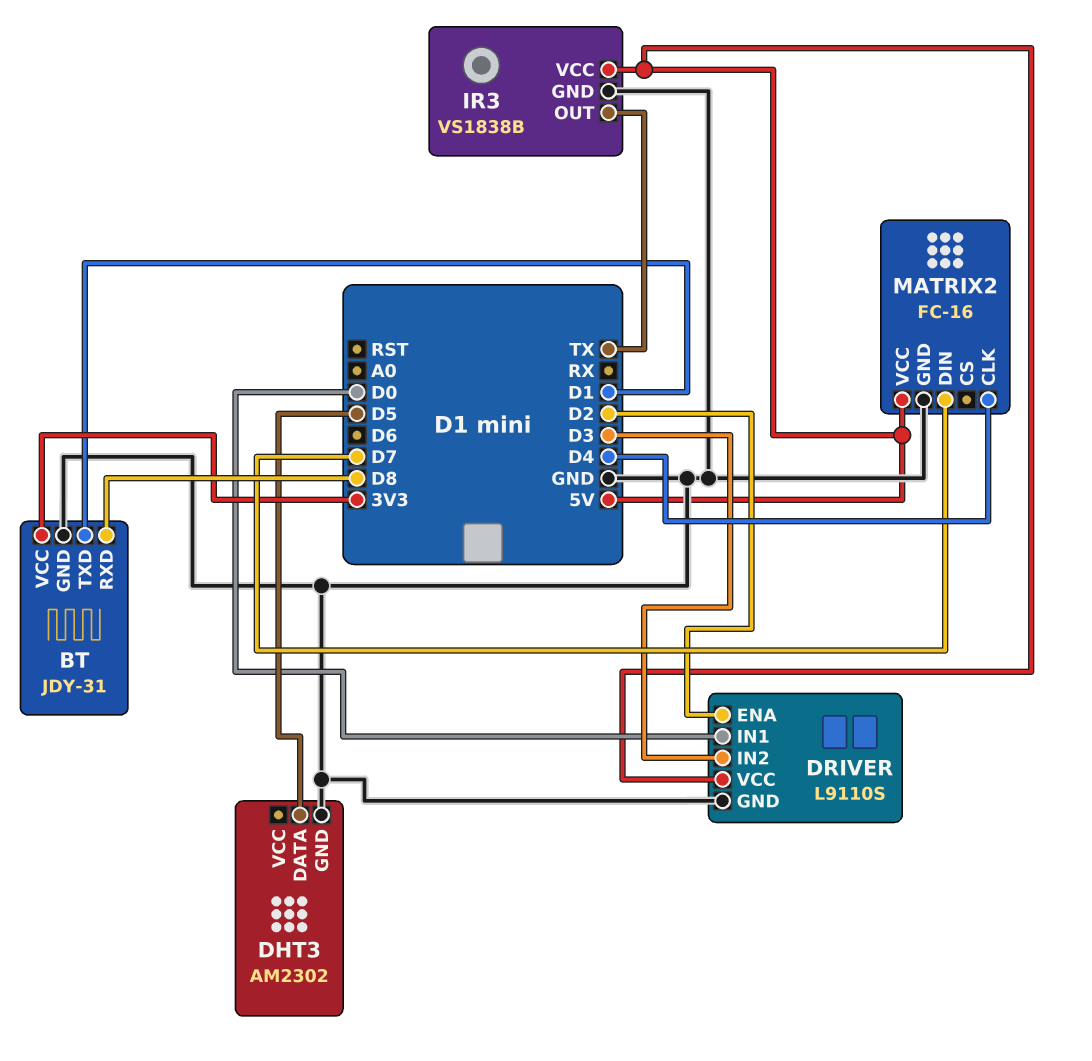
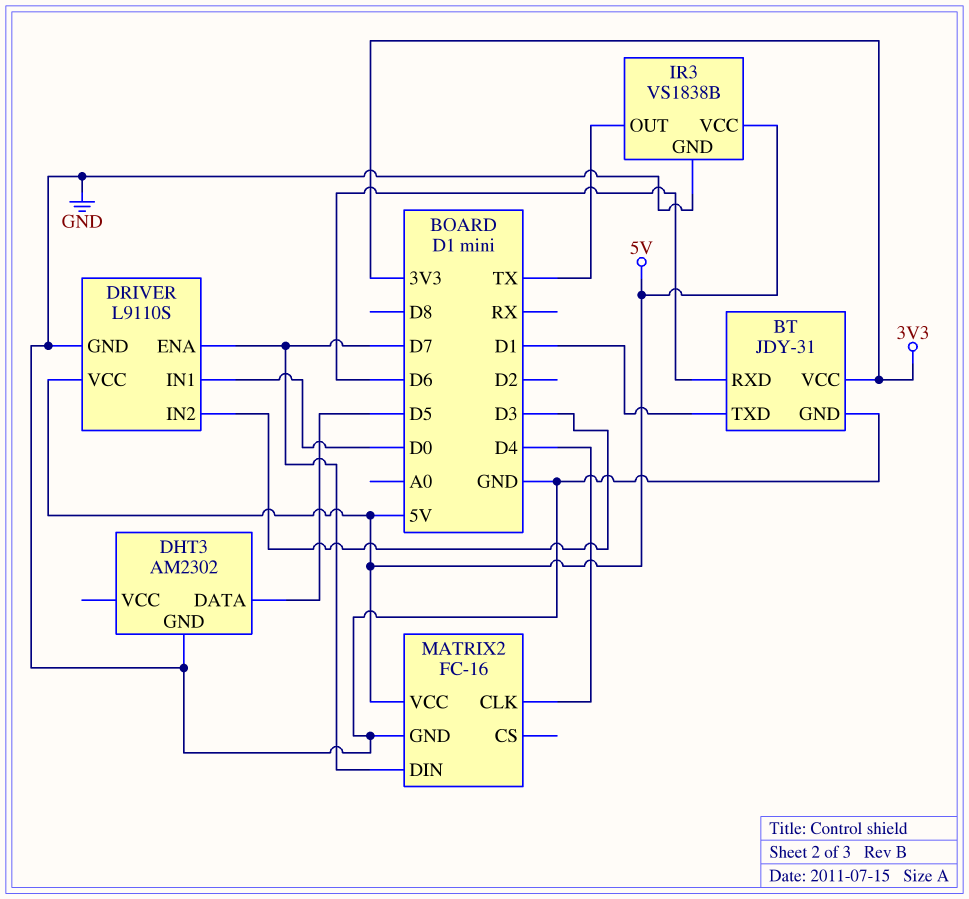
BT pin RXD: D8 -> D6
DRIVER pin ENA: D2 -> D7

